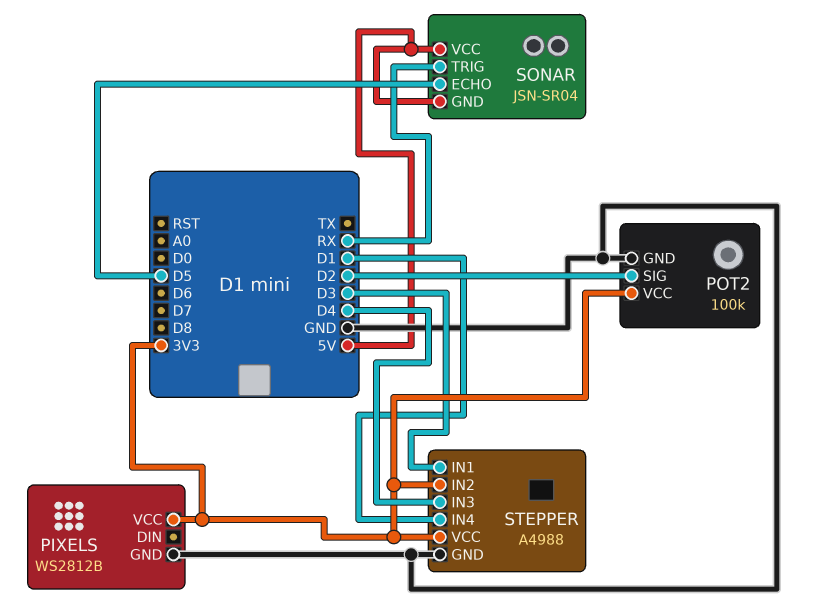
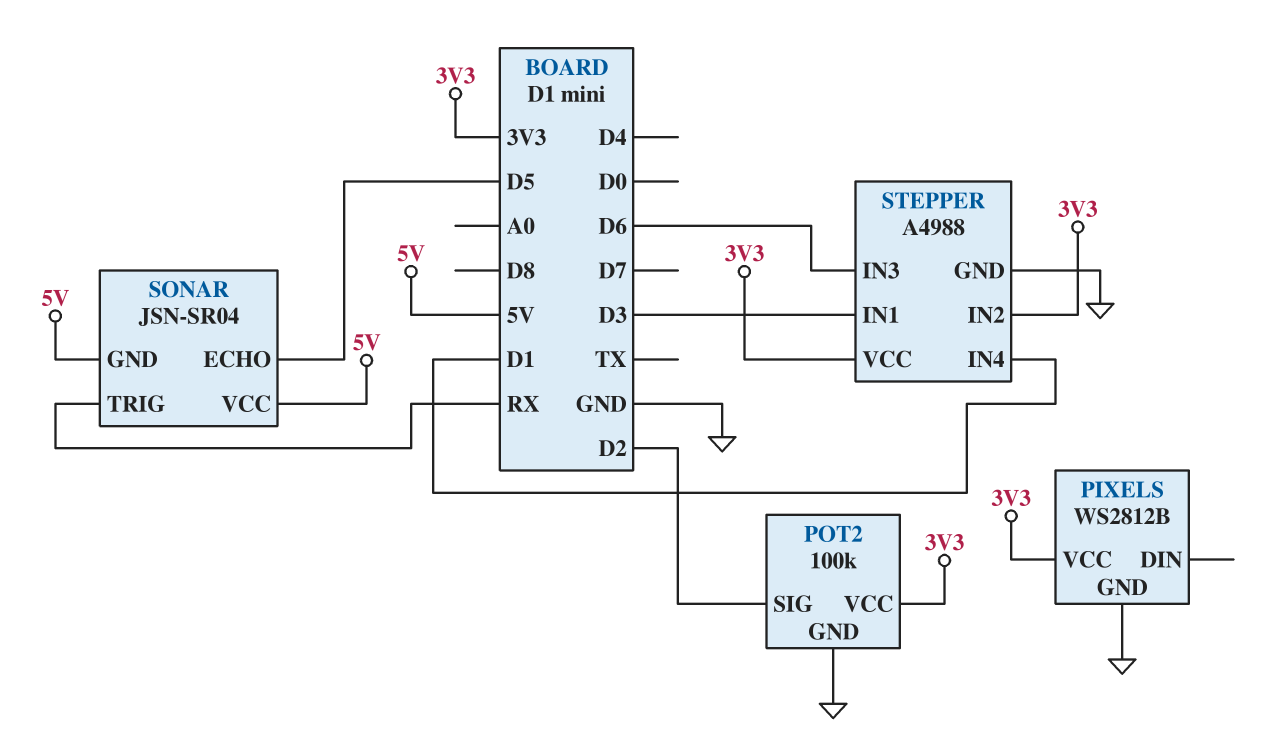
STEPPER pin IN3: D4 -> D6

